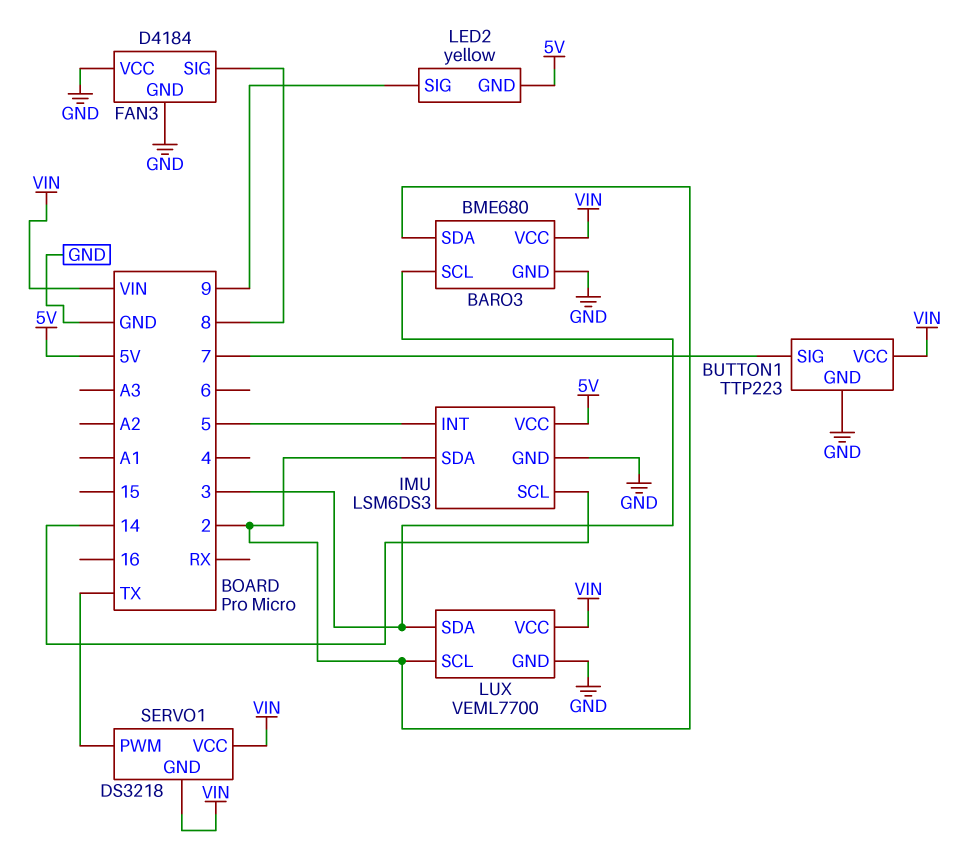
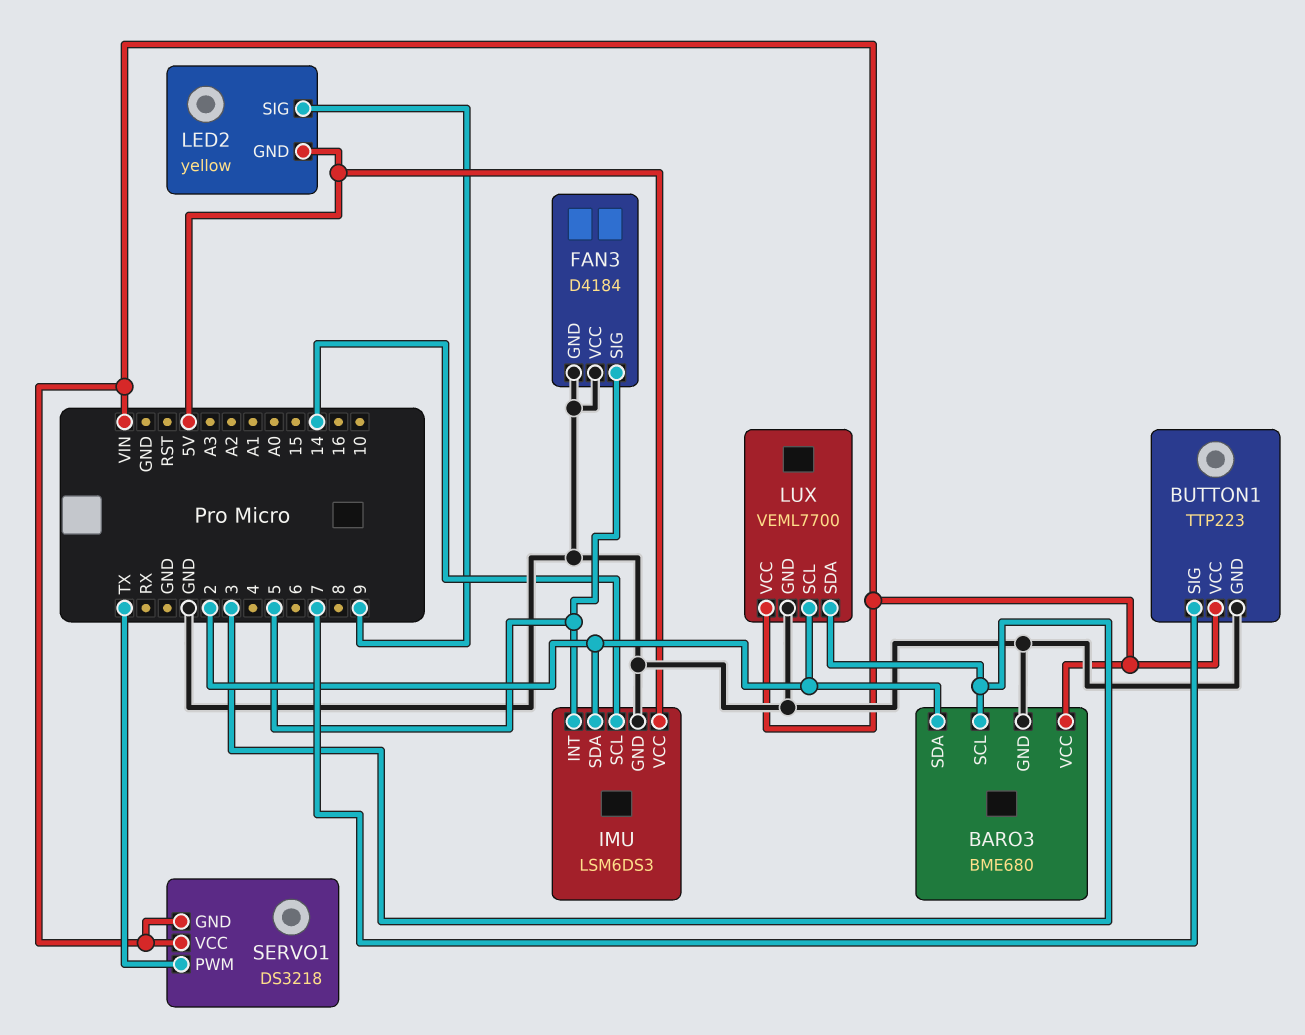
FAN3 pin SIG: 8 -> 5

